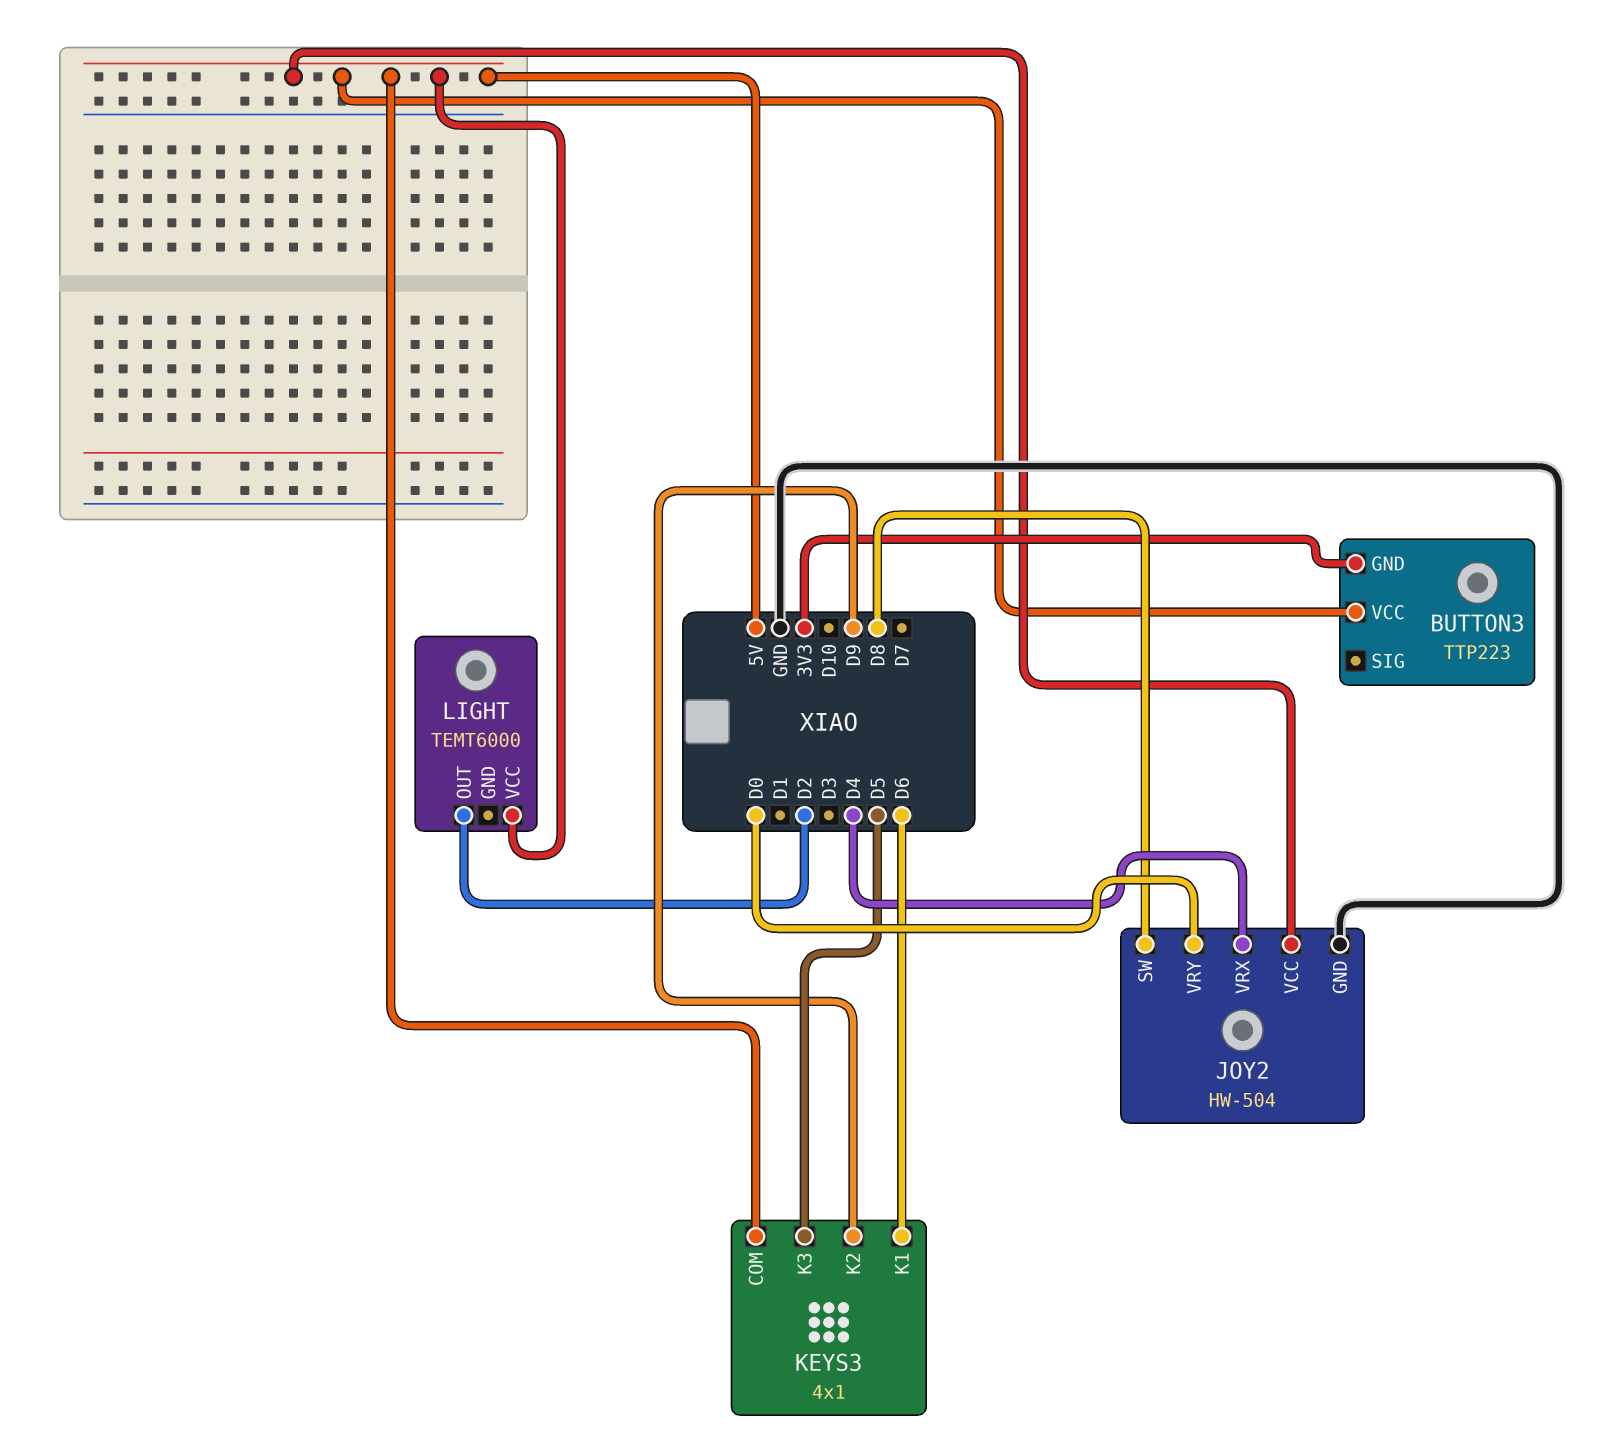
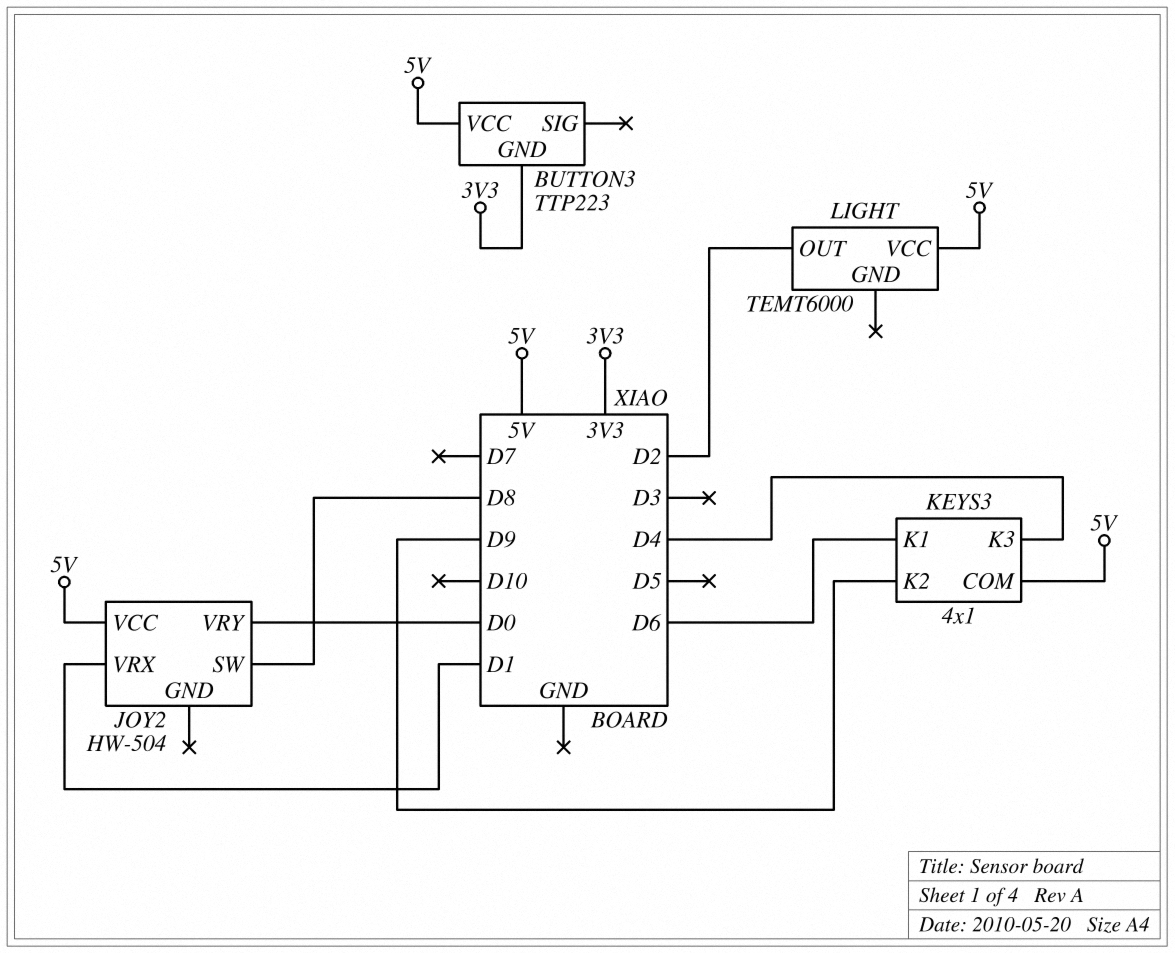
JOY2 pin GND: GND -> none
JOY2 pin VRX: D4 -> D1
KEYS3 pin K3: D5 -> D4

